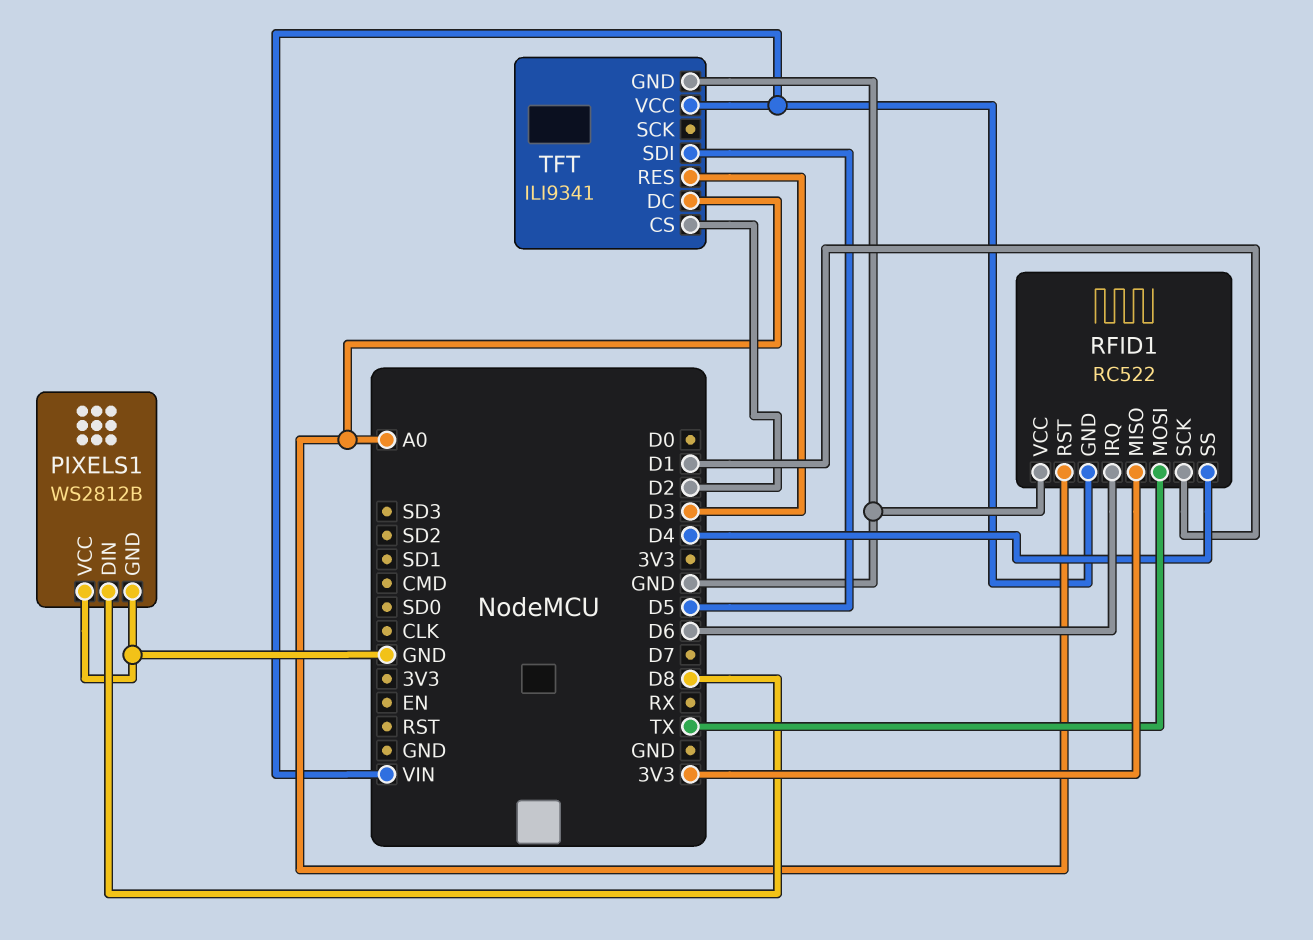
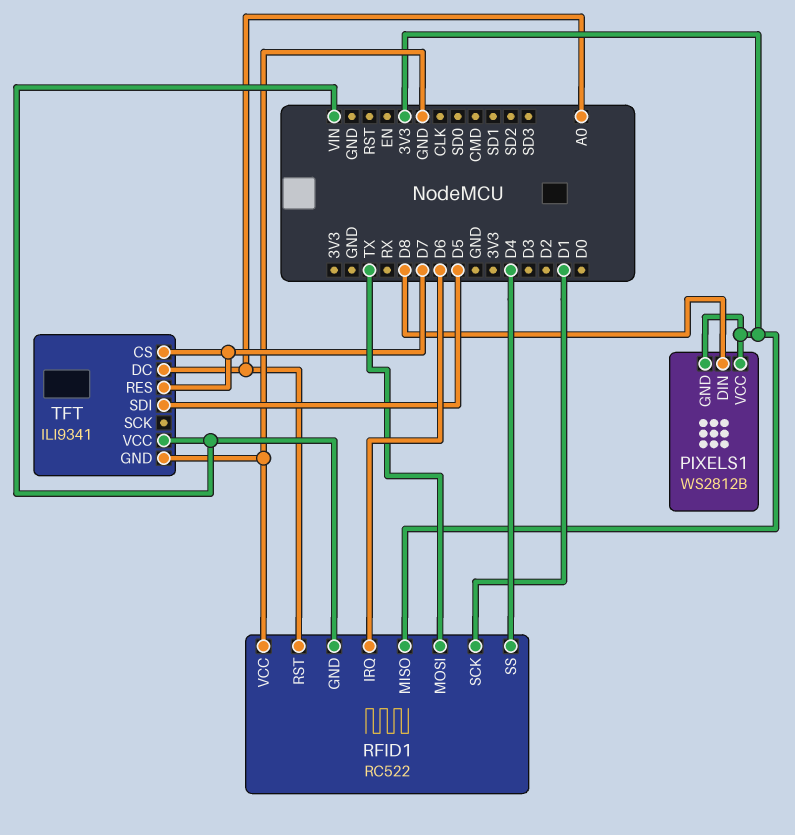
PIXELS1 pin GND: GND -> 3V3
PIXELS1 pin VCC: GND -> 3V3
TFT pin CS: D2 -> D7
TFT pin RES: D3 -> D7

